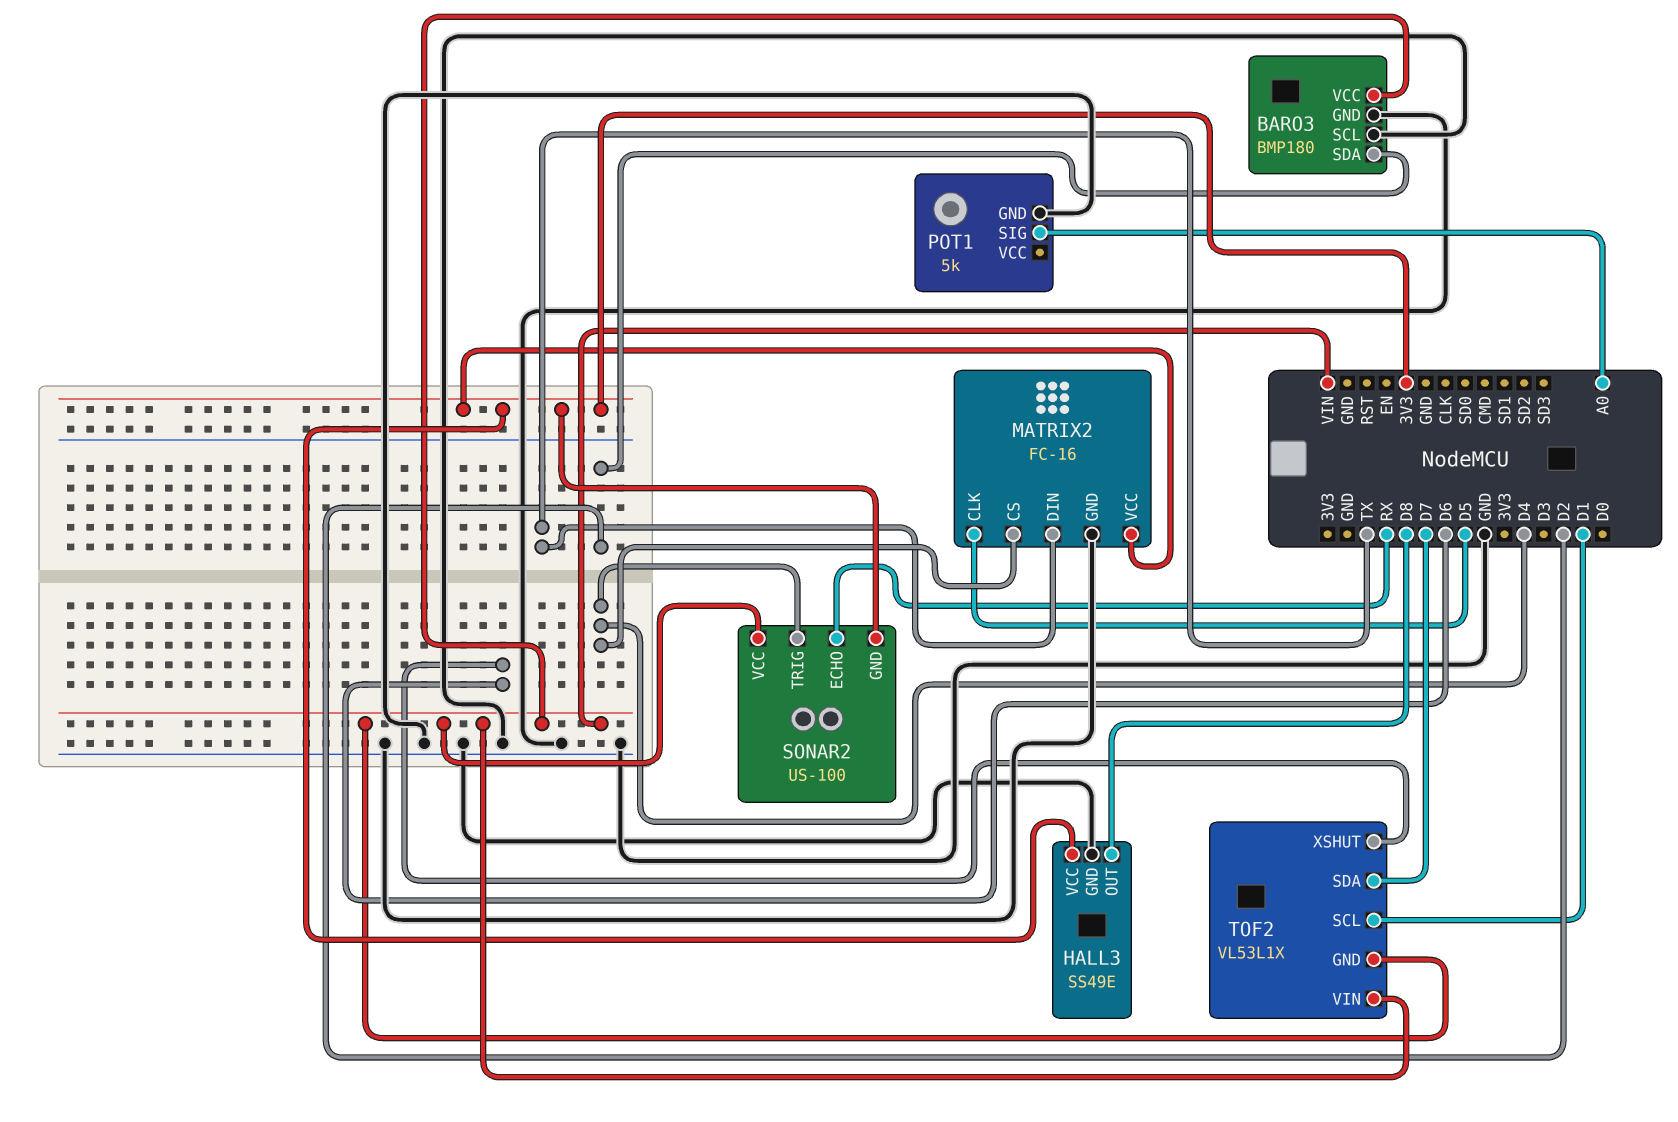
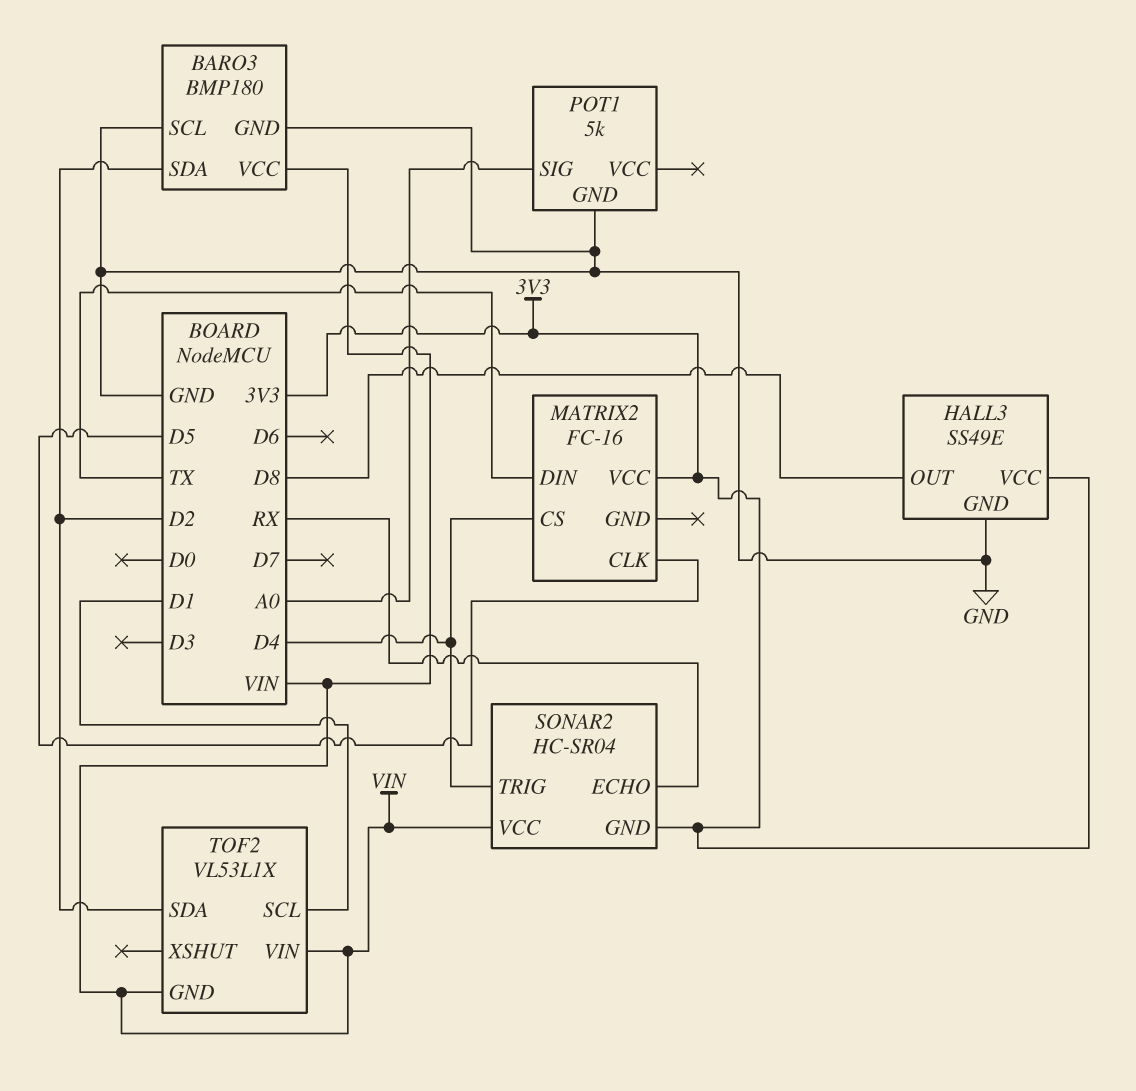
MATRIX2 pin GND: GND -> none
SONAR2: US-100 -> HC-SR04
TOF2 pin SDA: D7 -> D2
TOF2 pin XSHUT: D6 -> none

